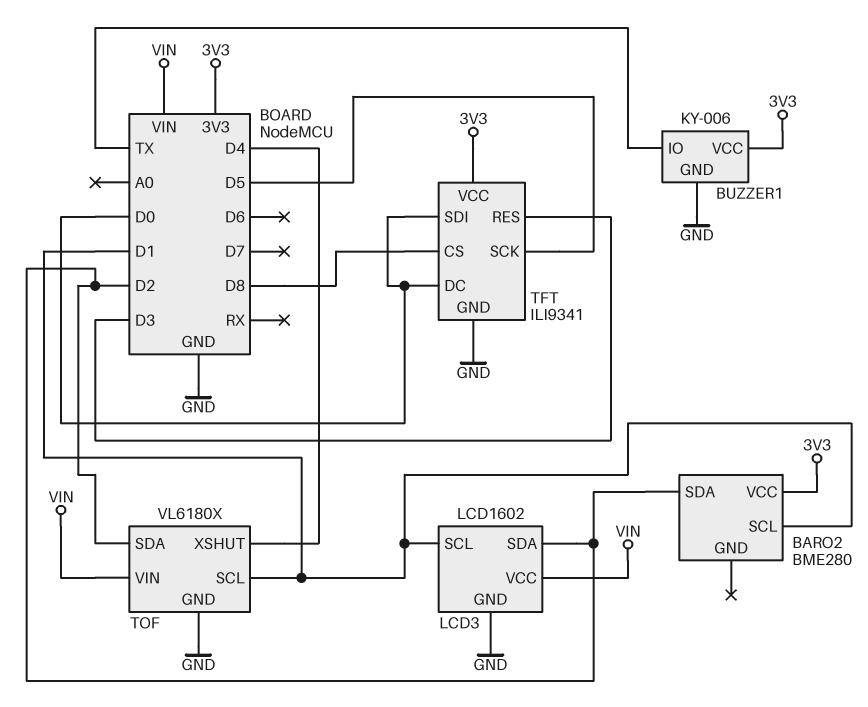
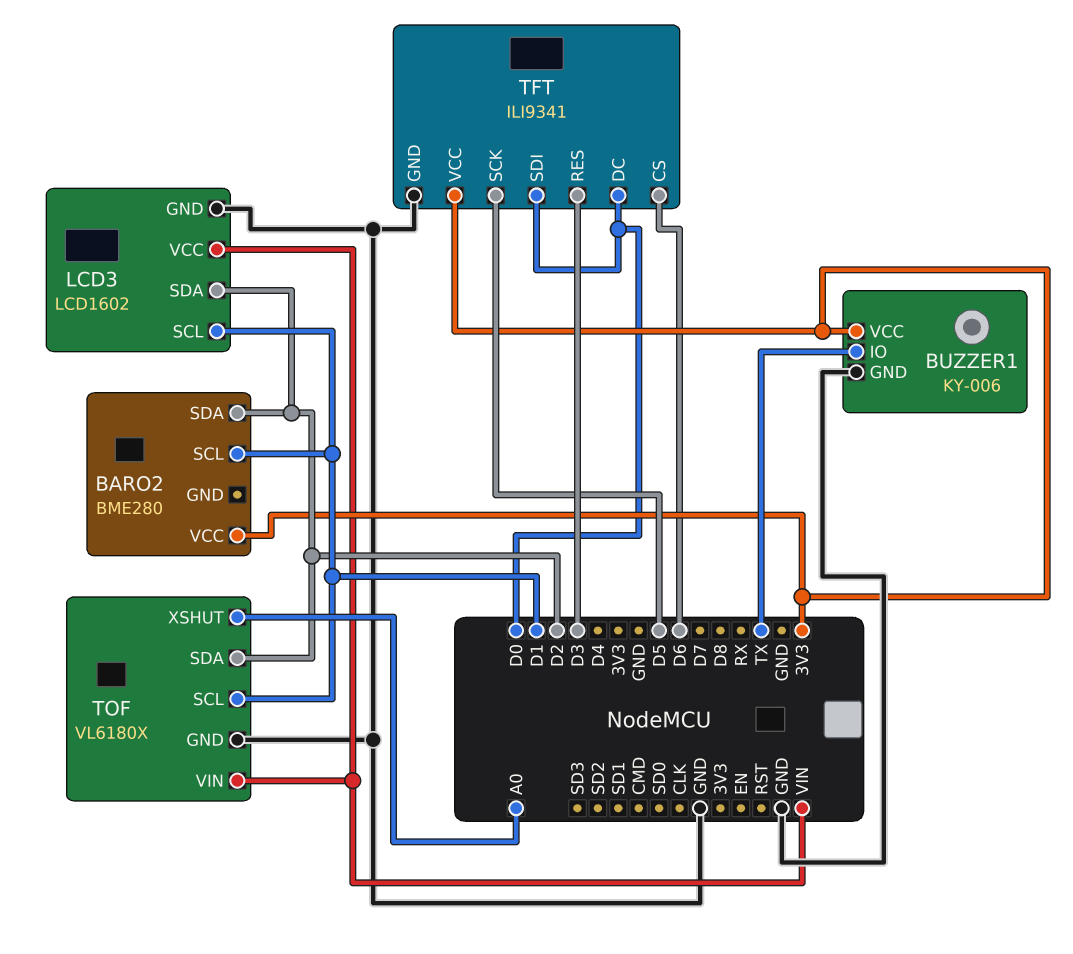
TFT pin CS: D8 -> D6
TOF pin XSHUT: D4 -> A0

